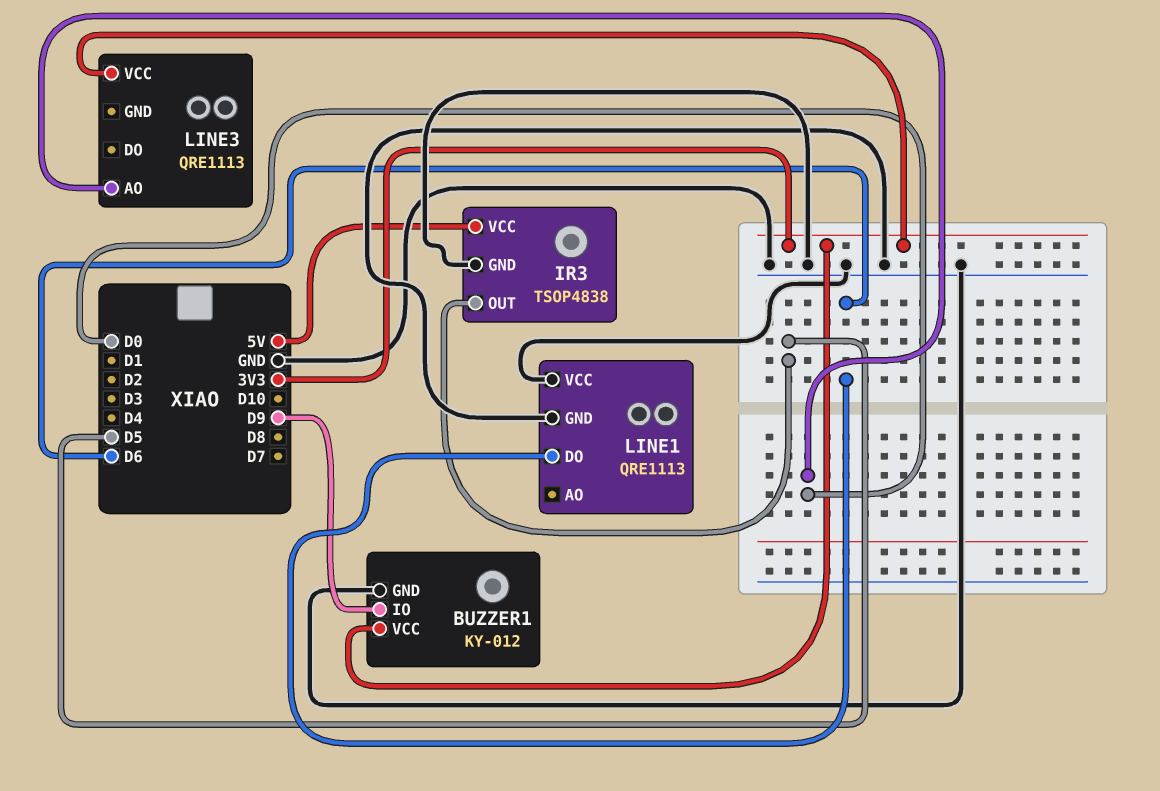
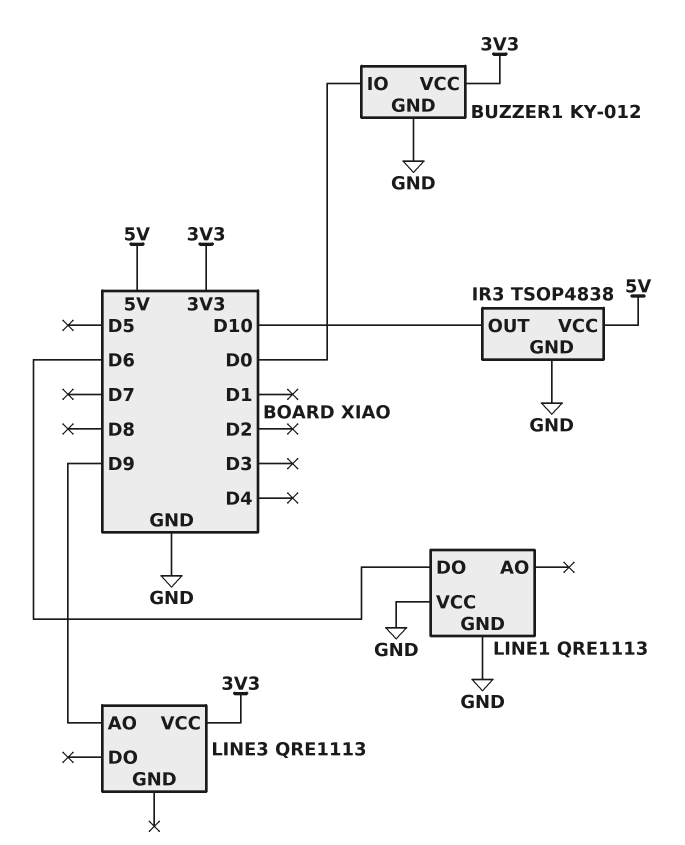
BUZZER1 pin IO: D9 -> D0
IR3 pin OUT: D5 -> D10
LINE3 pin AO: D0 -> D9

